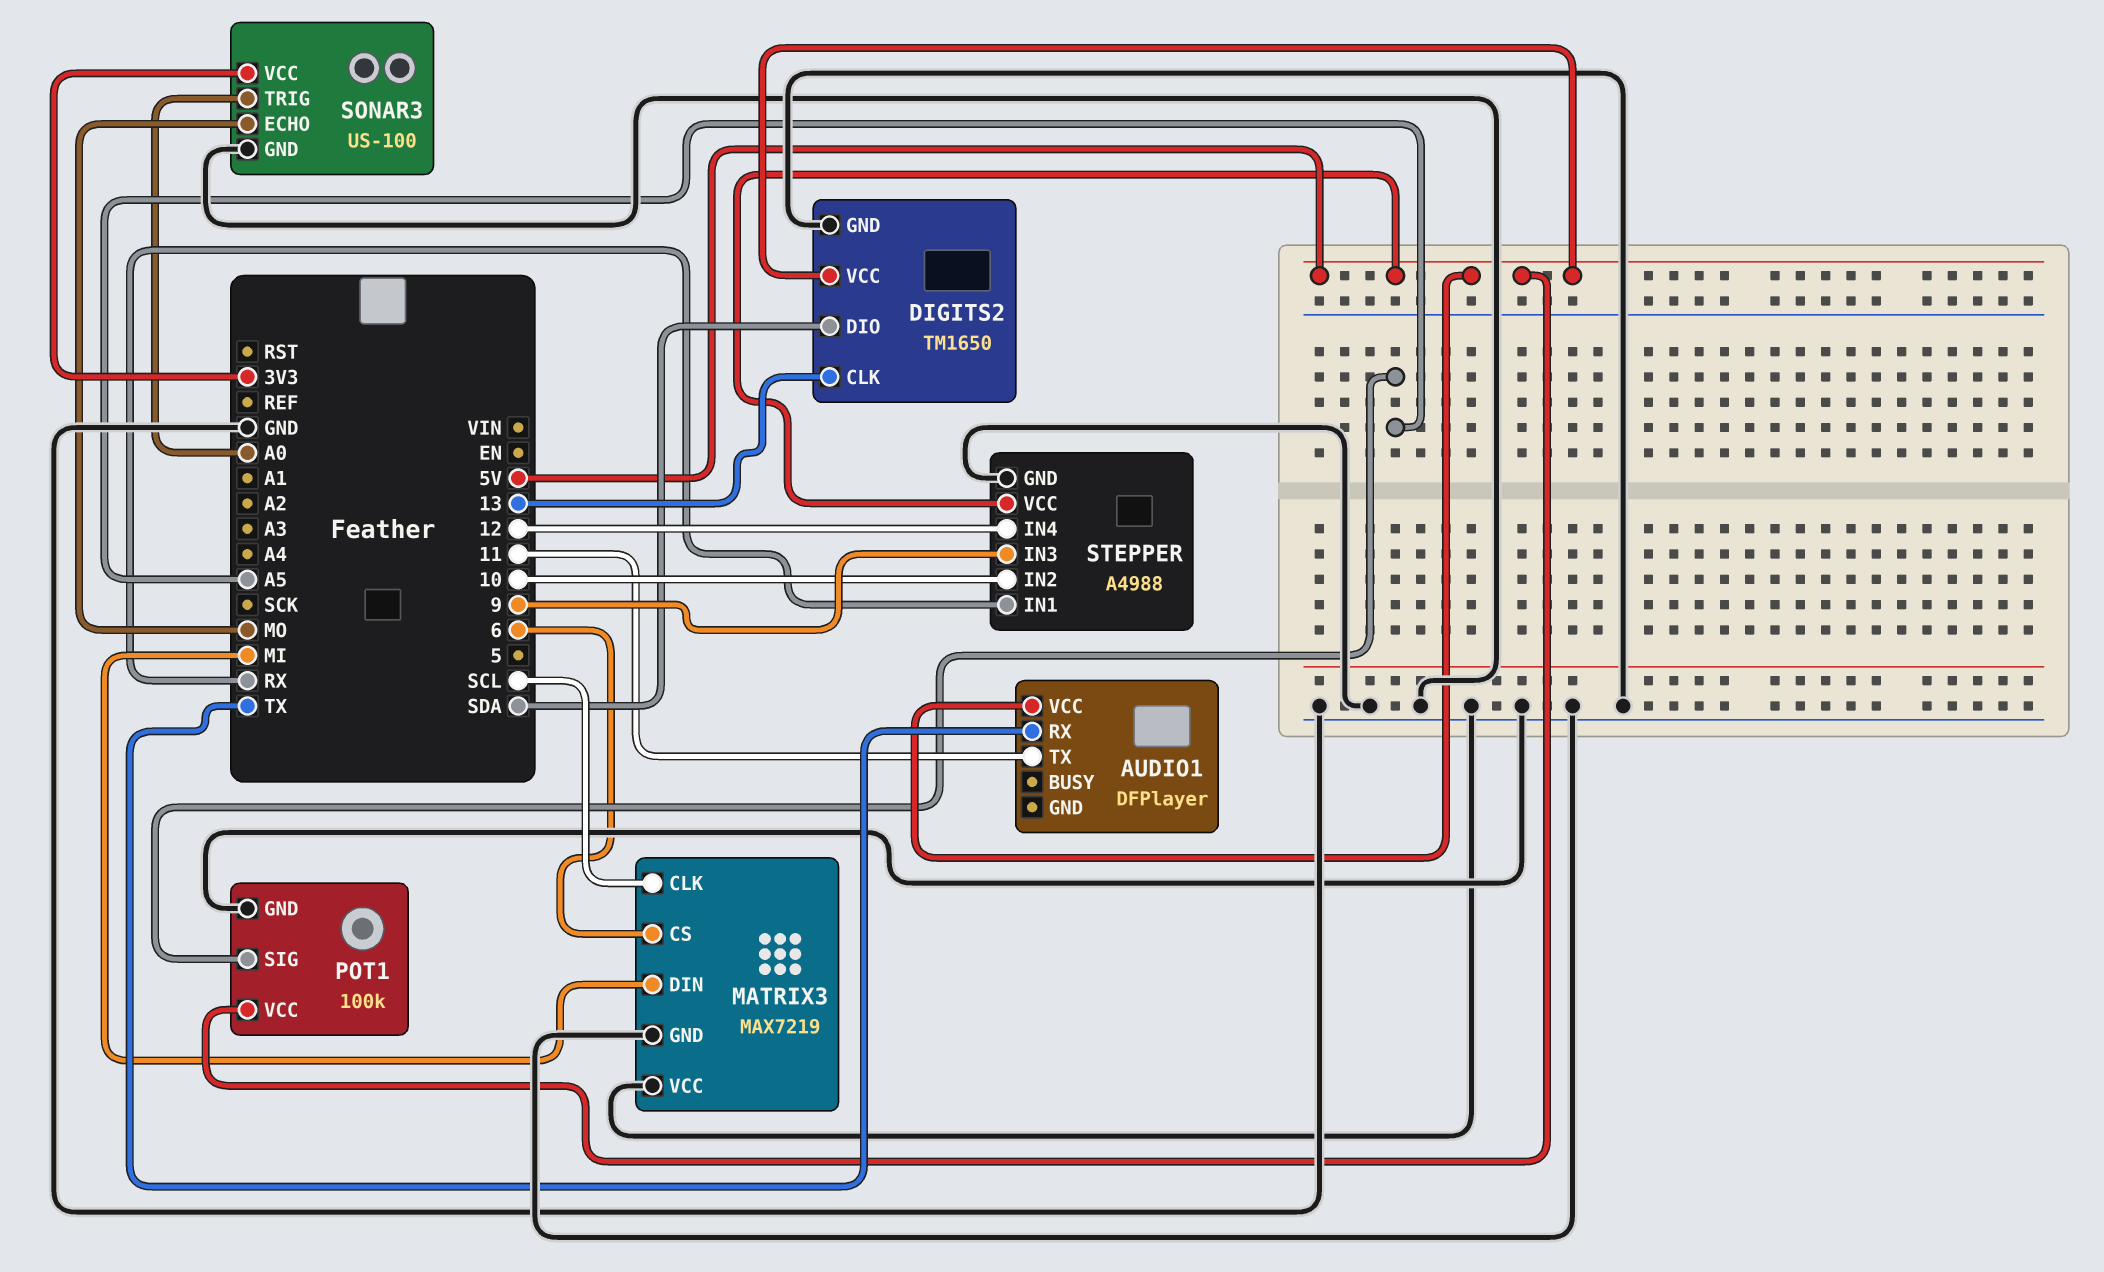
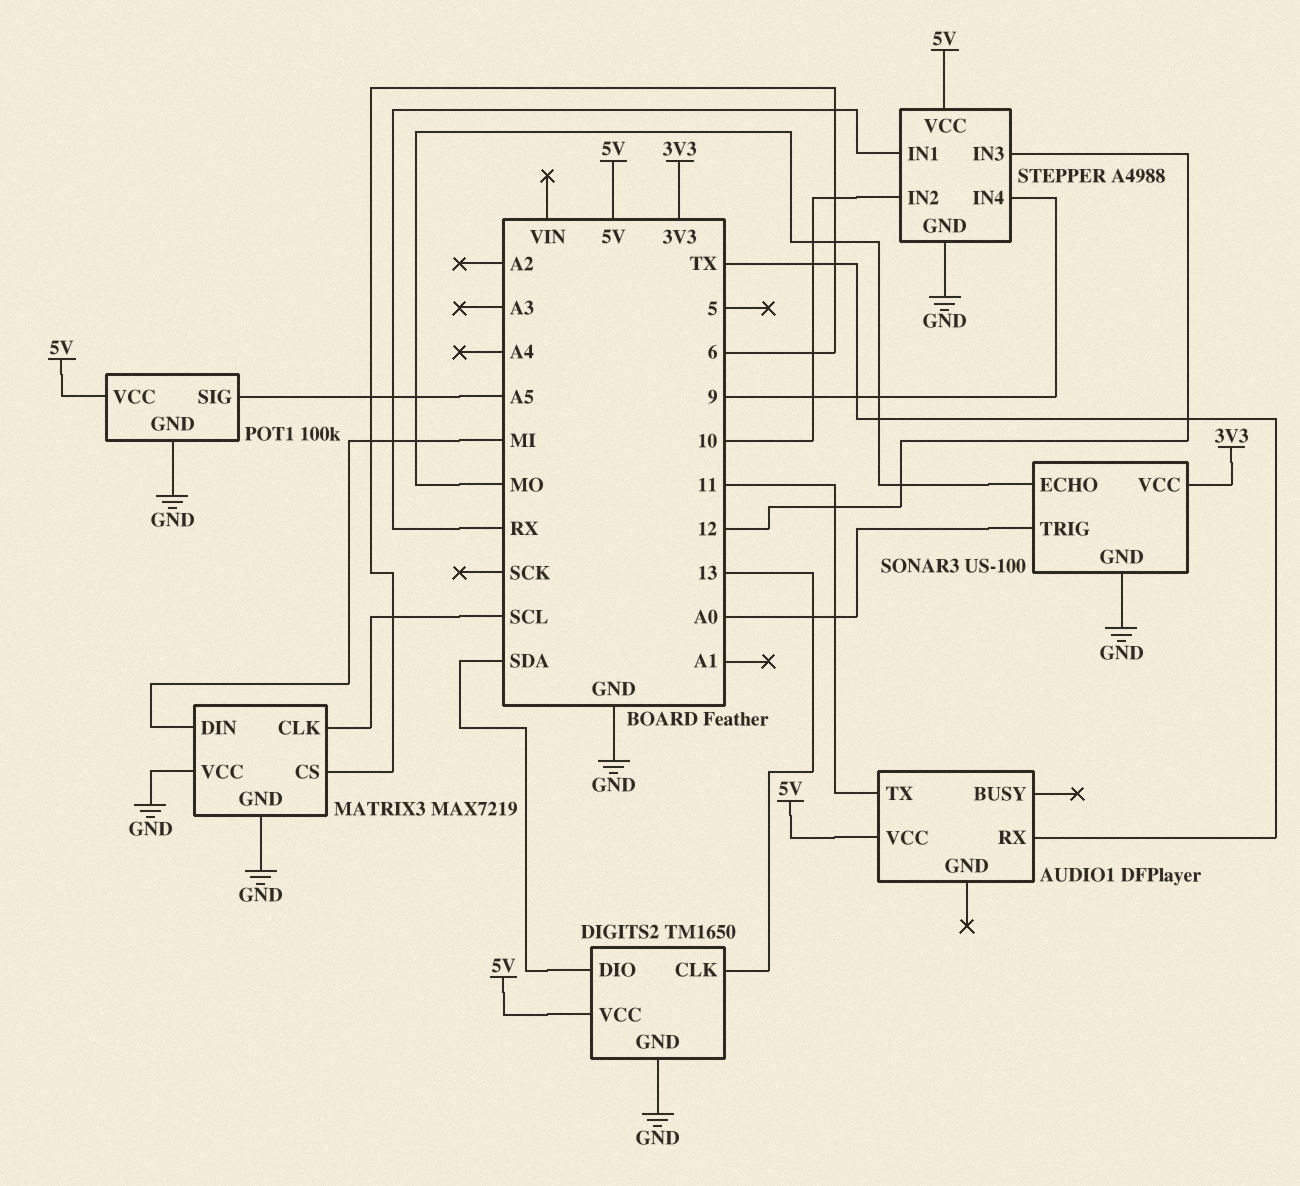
STEPPER pin IN3: 9 -> 12
STEPPER pin IN4: 12 -> 9

